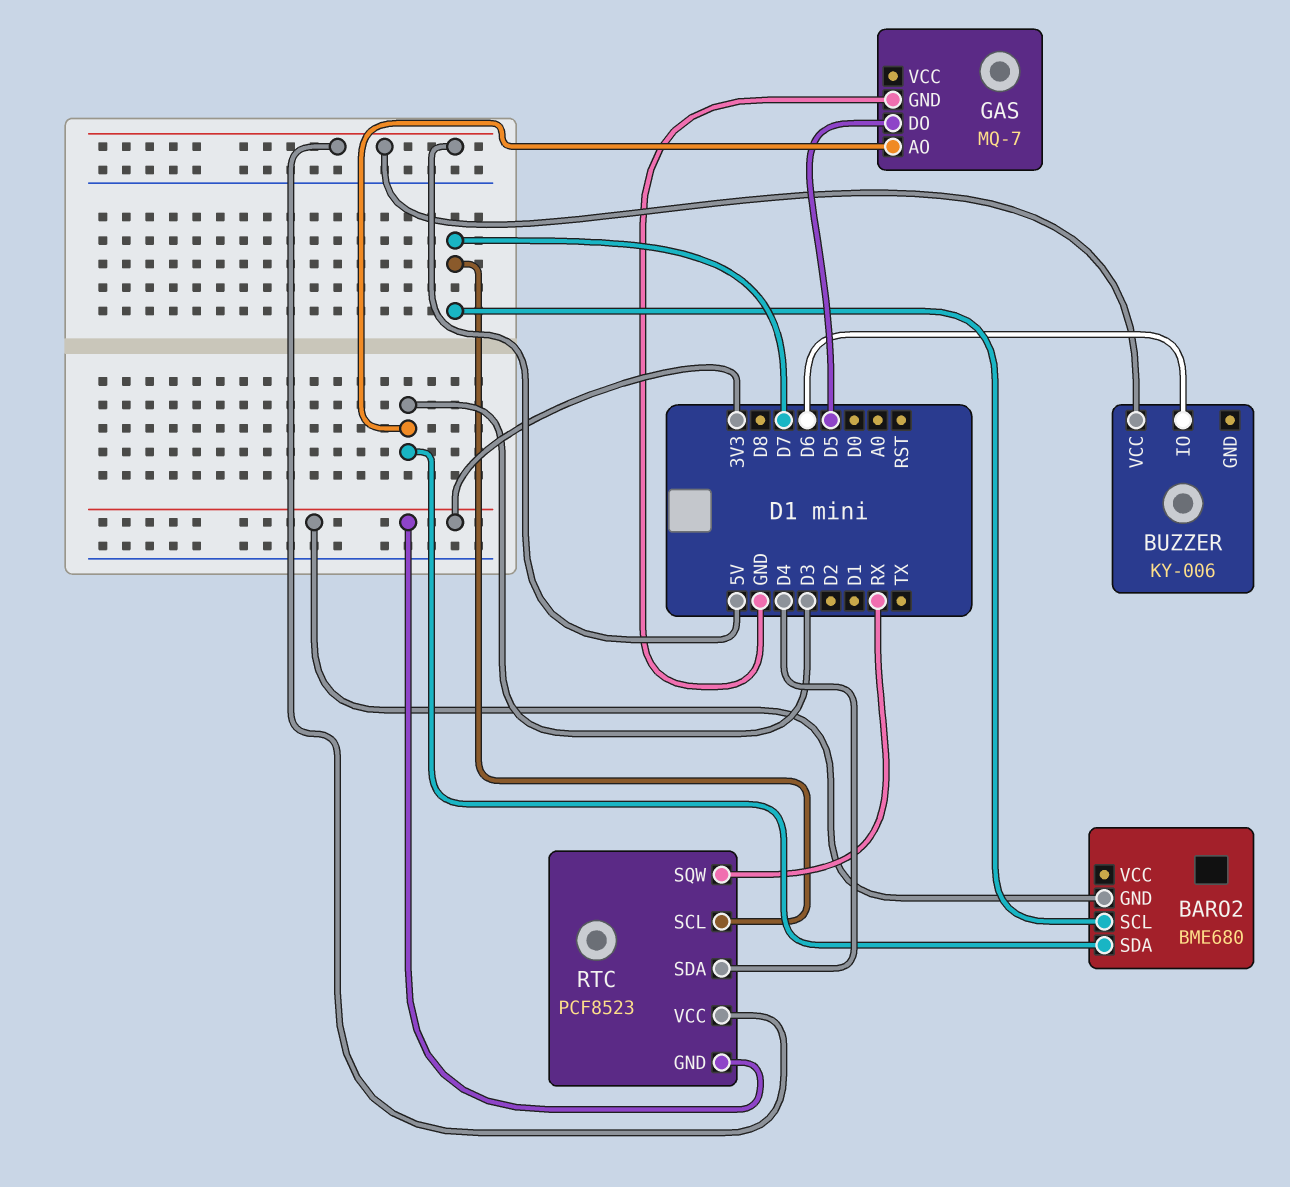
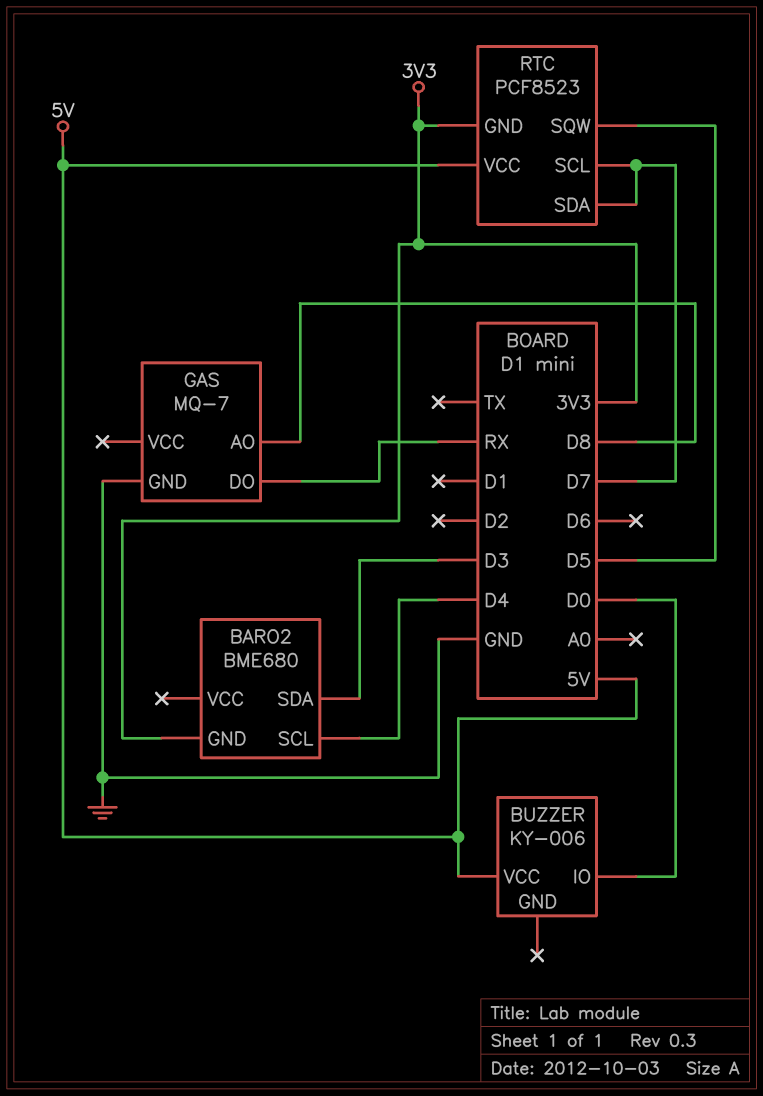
BARO2 pin SCL: D7 -> D4
BUZZER pin IO: D6 -> D0
GAS pin AO: D3 -> D8
GAS pin DO: D5 -> RX
RTC pin SDA: D4 -> D7
RTC pin SQW: RX -> D5

